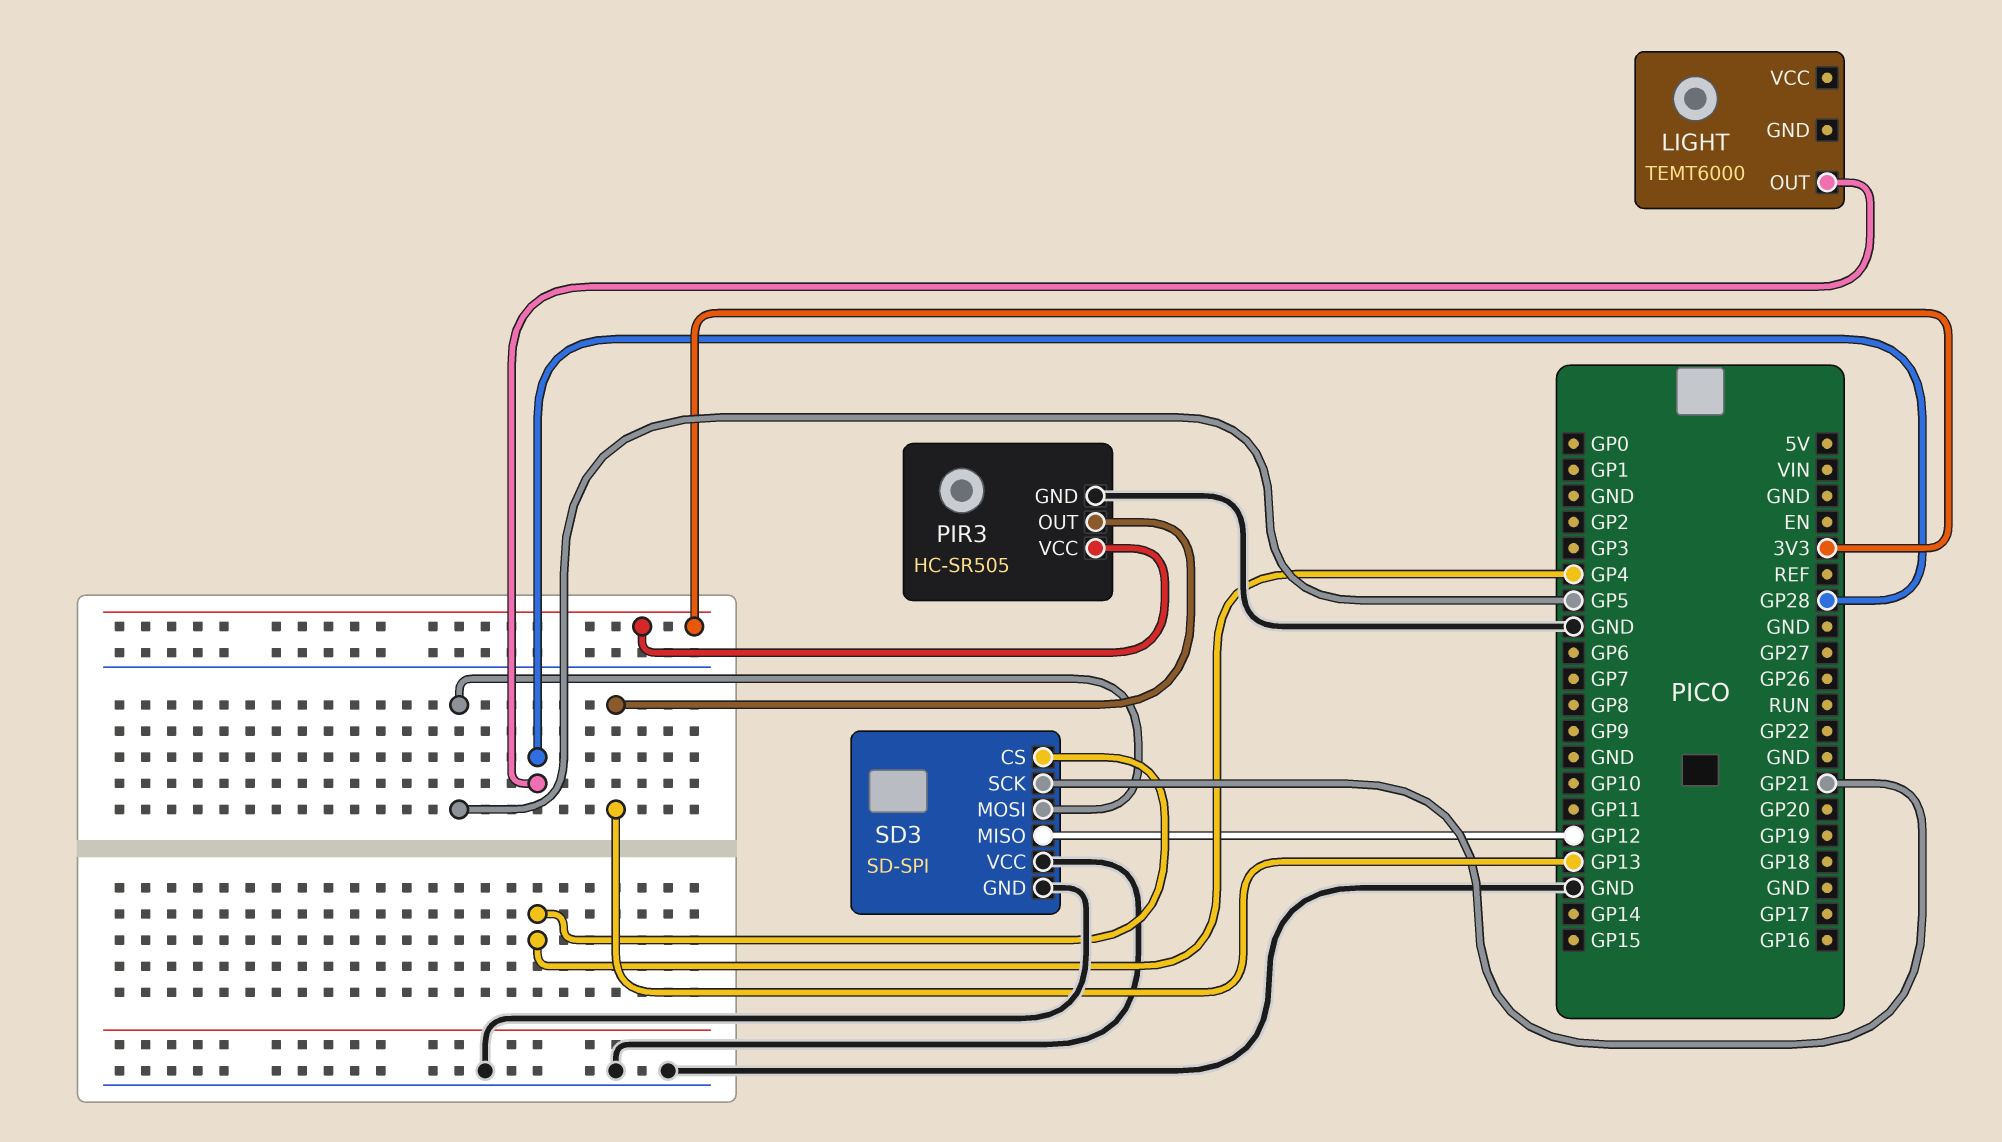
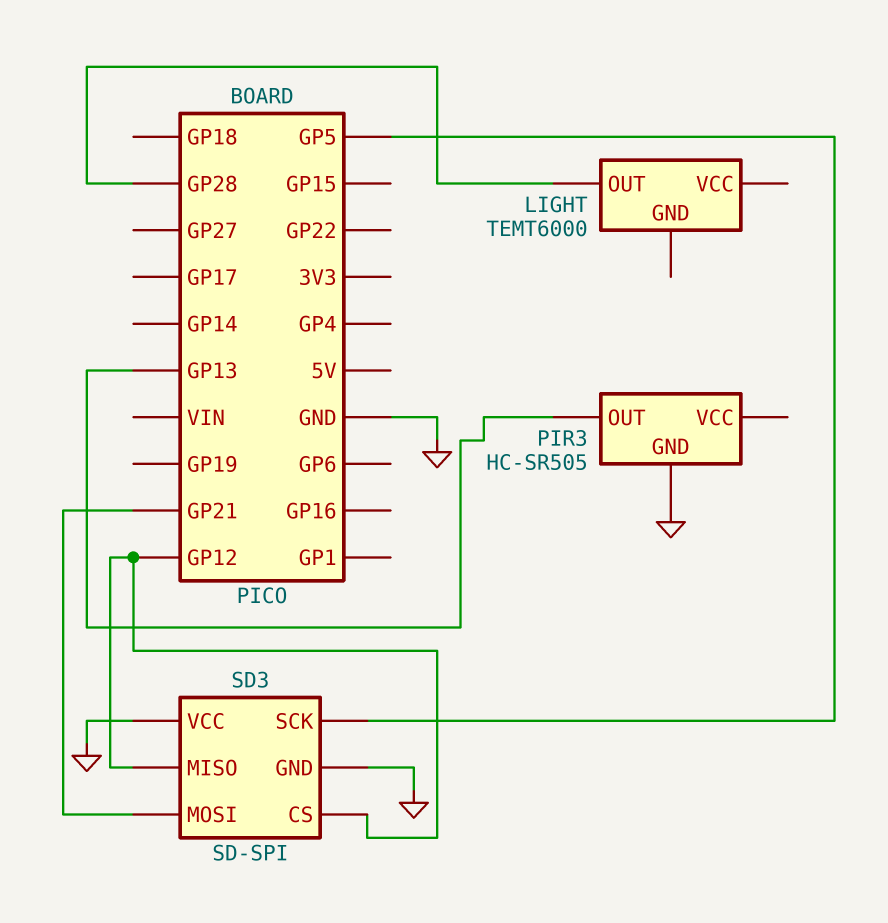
PIR3 pin VCC: 3V3 -> none
SD3 pin CS: GP4 -> GP12
SD3 pin MOSI: GP5 -> GP21
SD3 pin SCK: GP21 -> GP5

